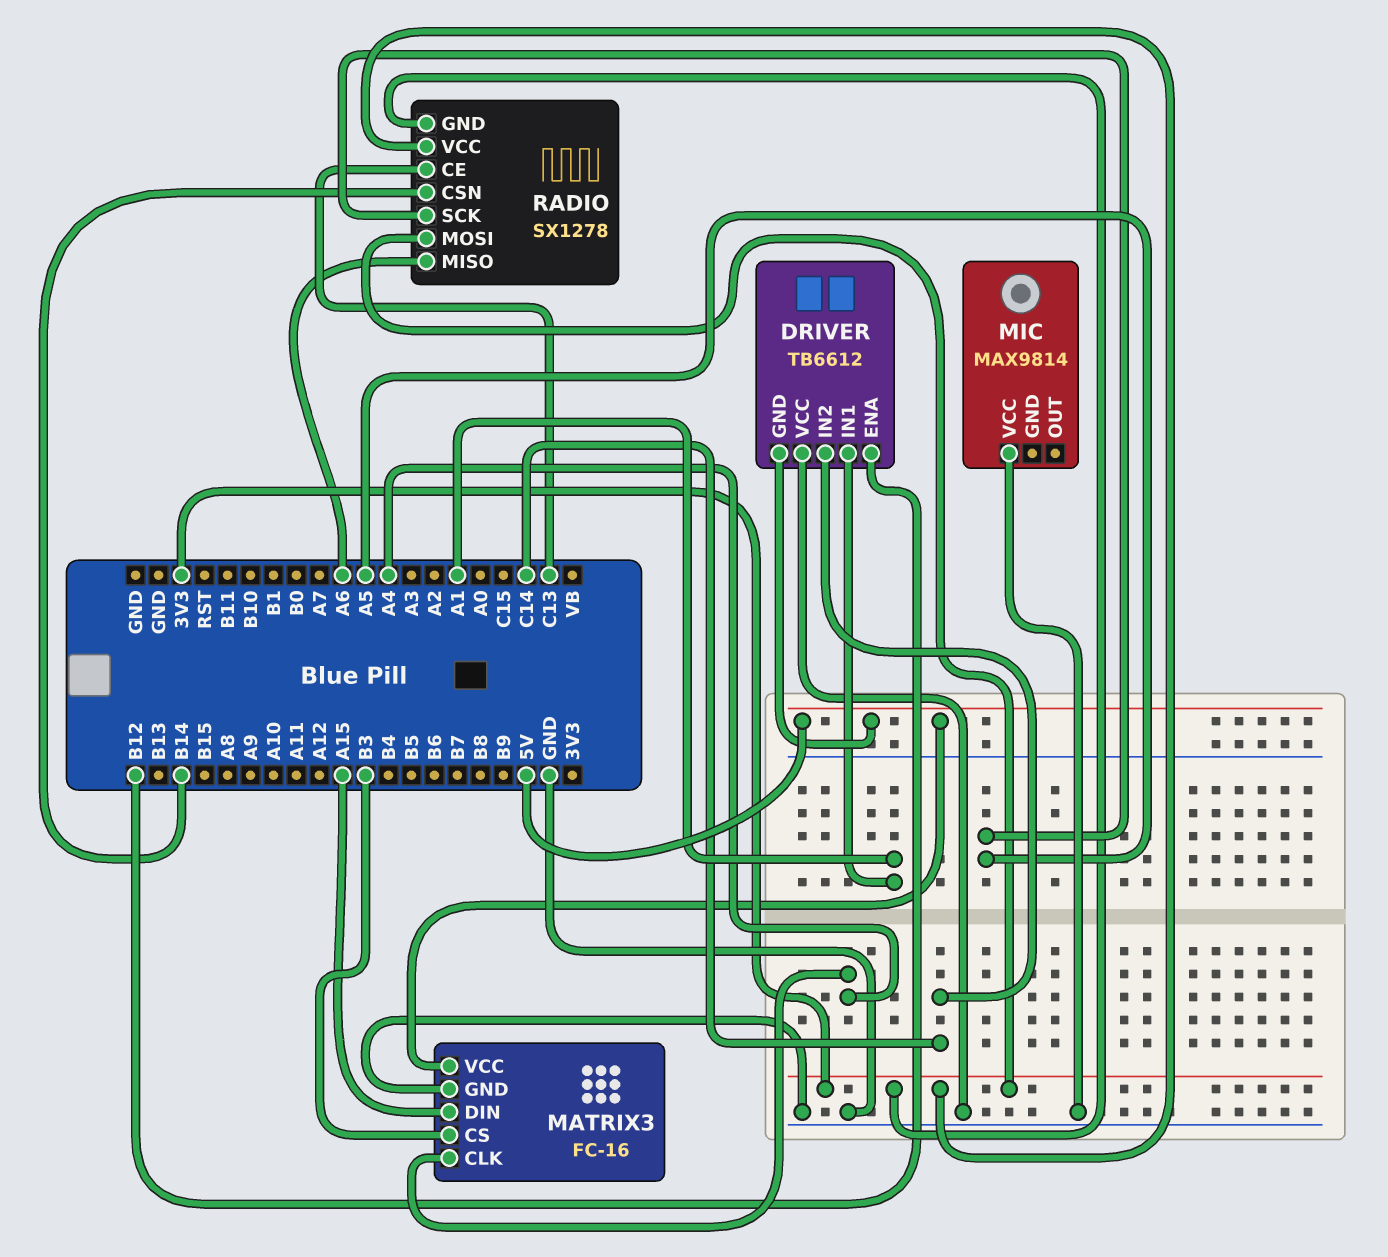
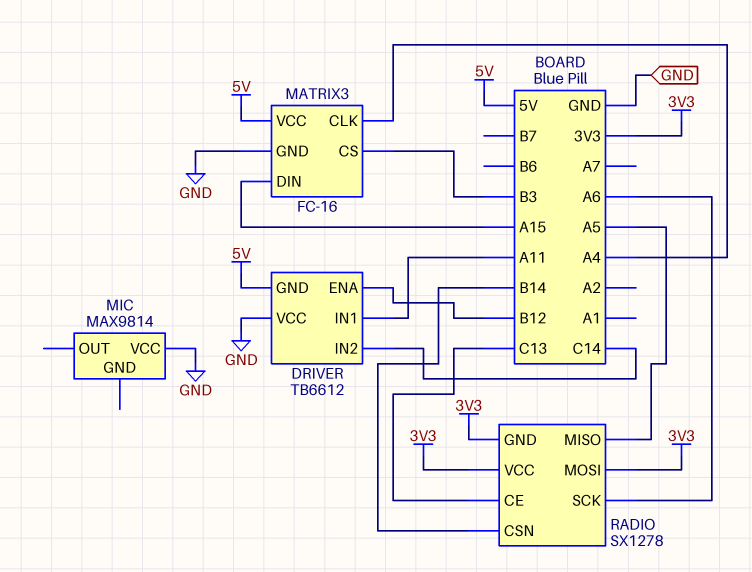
DRIVER pin IN1: A1 -> A11
RADIO pin MISO: A6 -> A5
RADIO pin SCK: A5 -> A6

